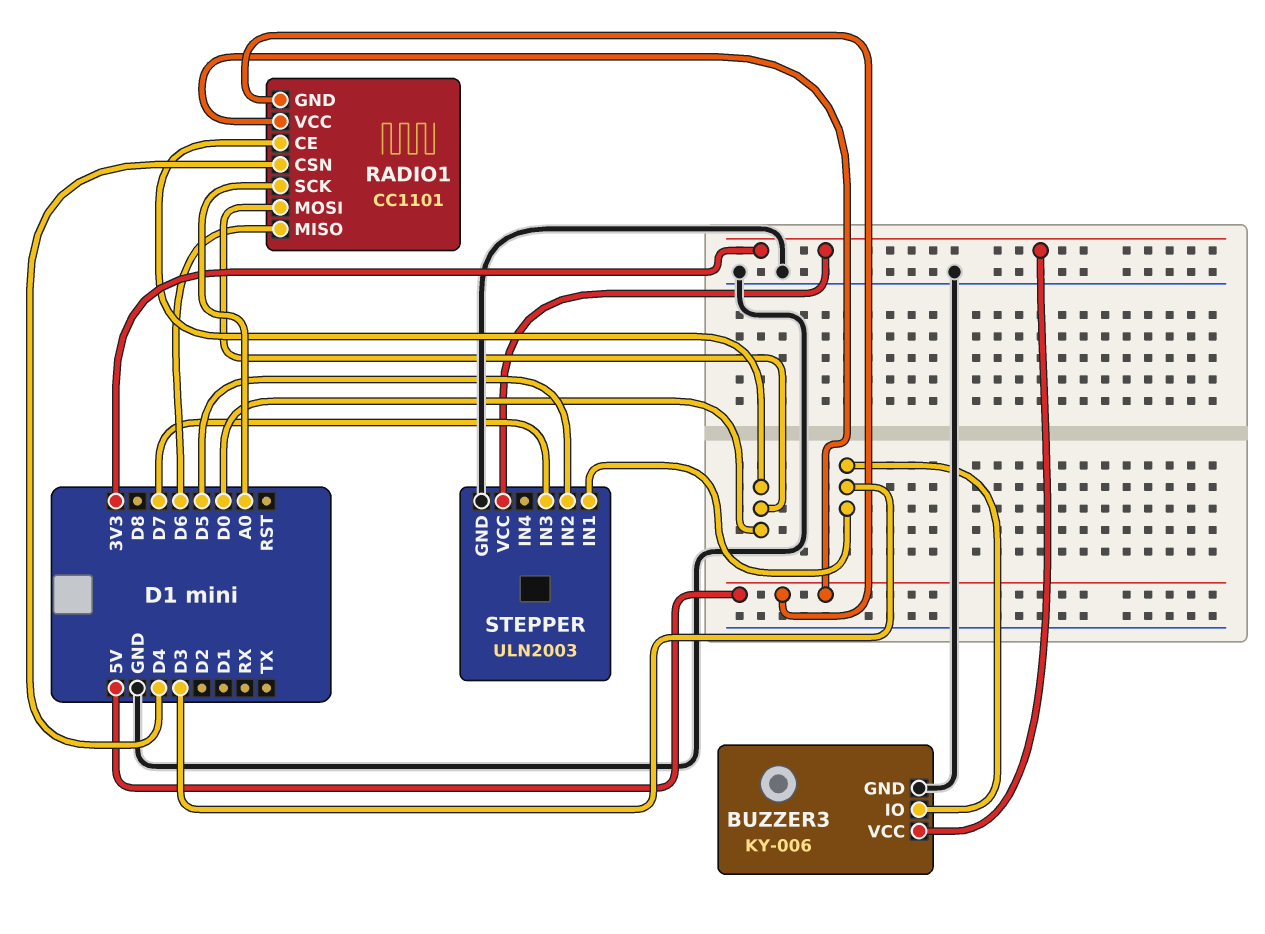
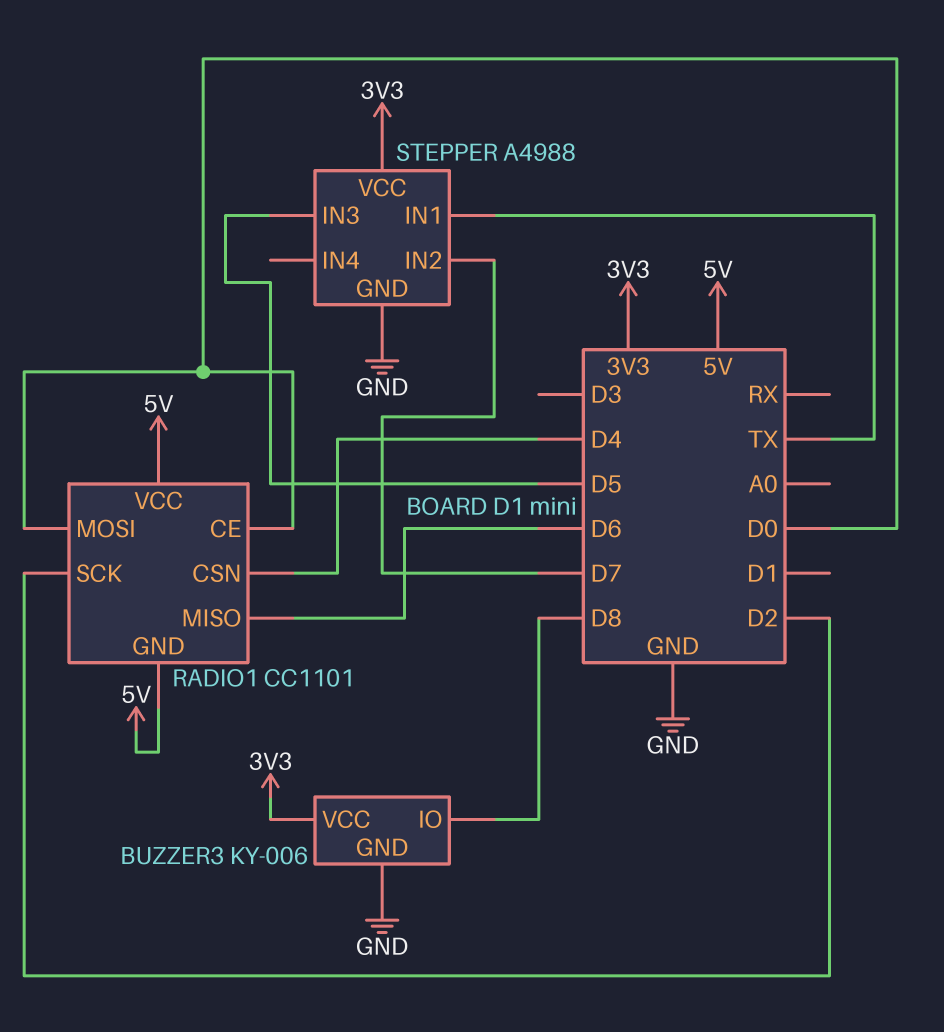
BUZZER3 pin IO: D3 -> D8
RADIO1 pin SCK: A0 -> D2
STEPPER: ULN2003 -> A4988
STEPPER pin IN1: D3 -> TX
STEPPER pin IN2: D5 -> D7
STEPPER pin IN3: D7 -> D5

